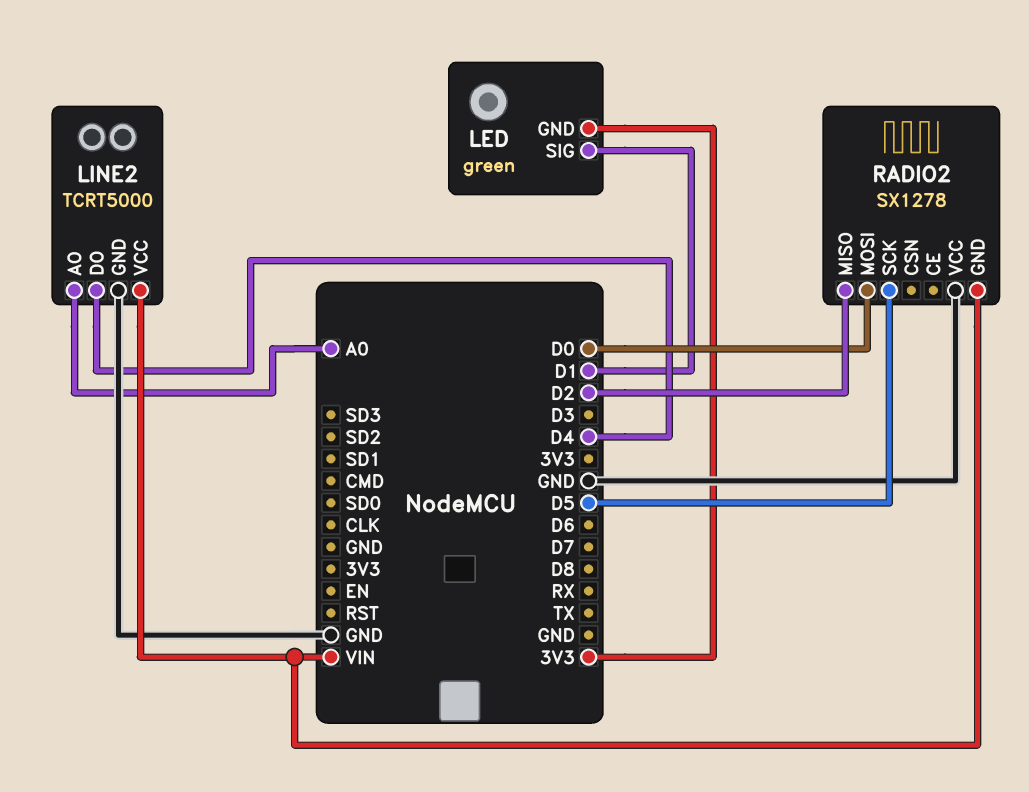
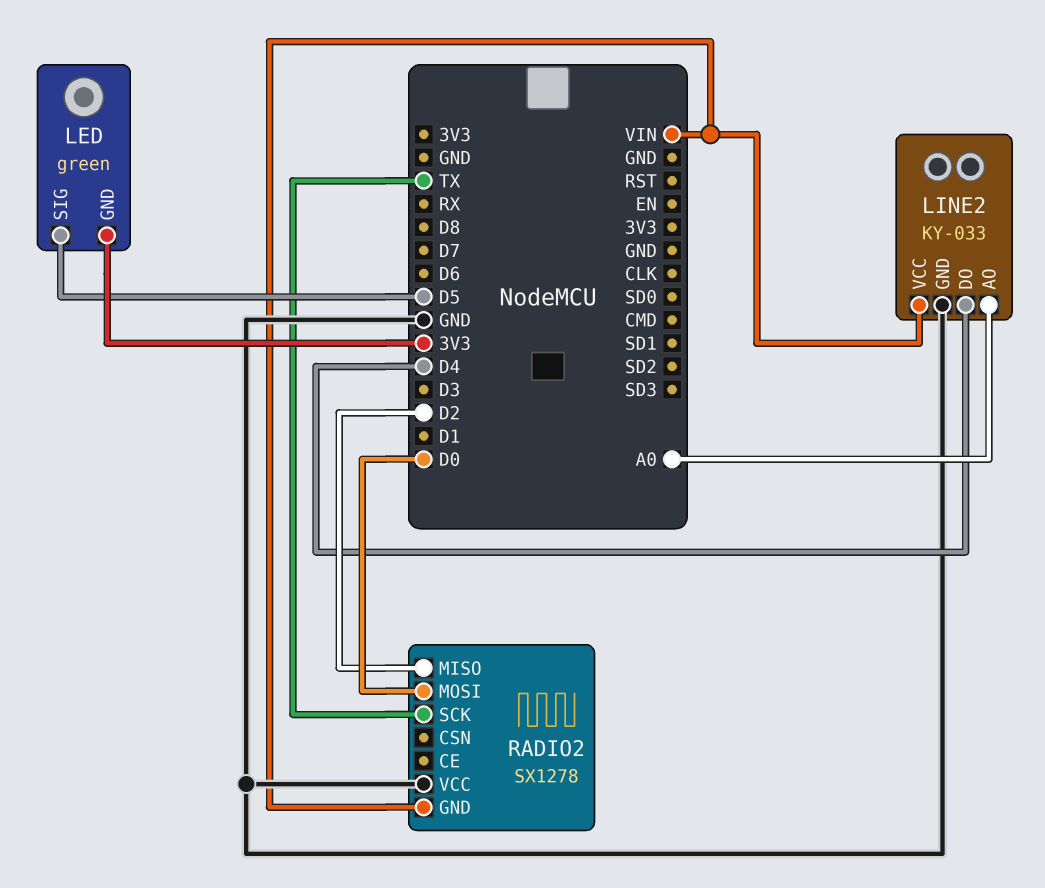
LED pin SIG: D1 -> D5
LINE2: TCRT5000 -> KY-033
RADIO2 pin SCK: D5 -> TX

